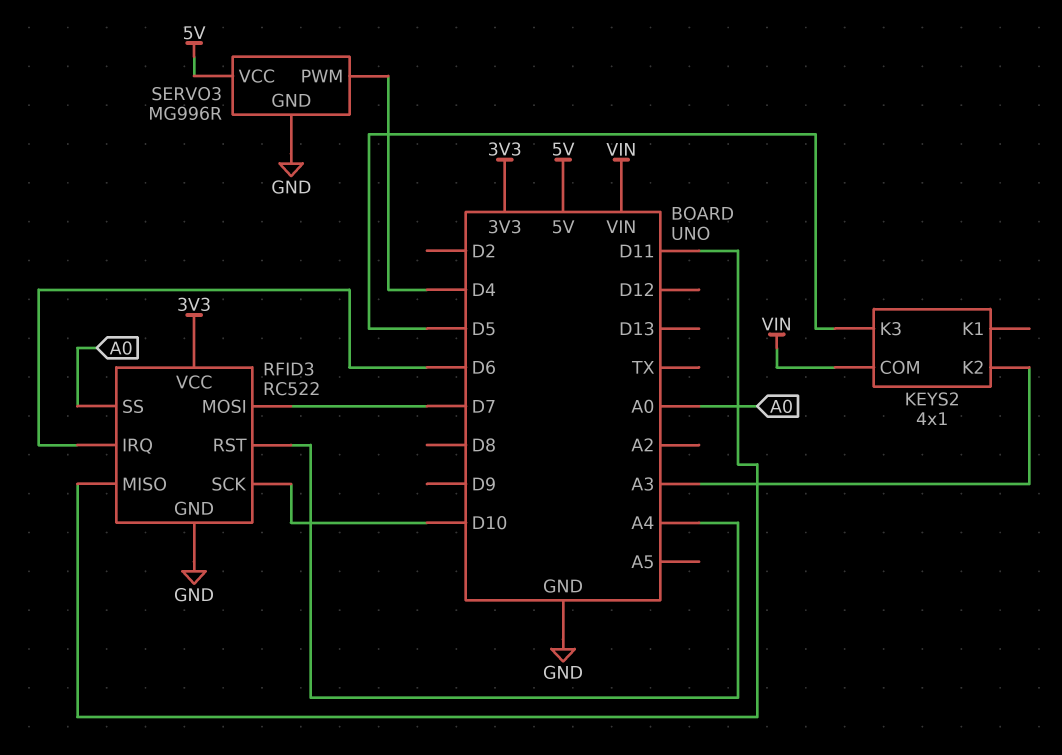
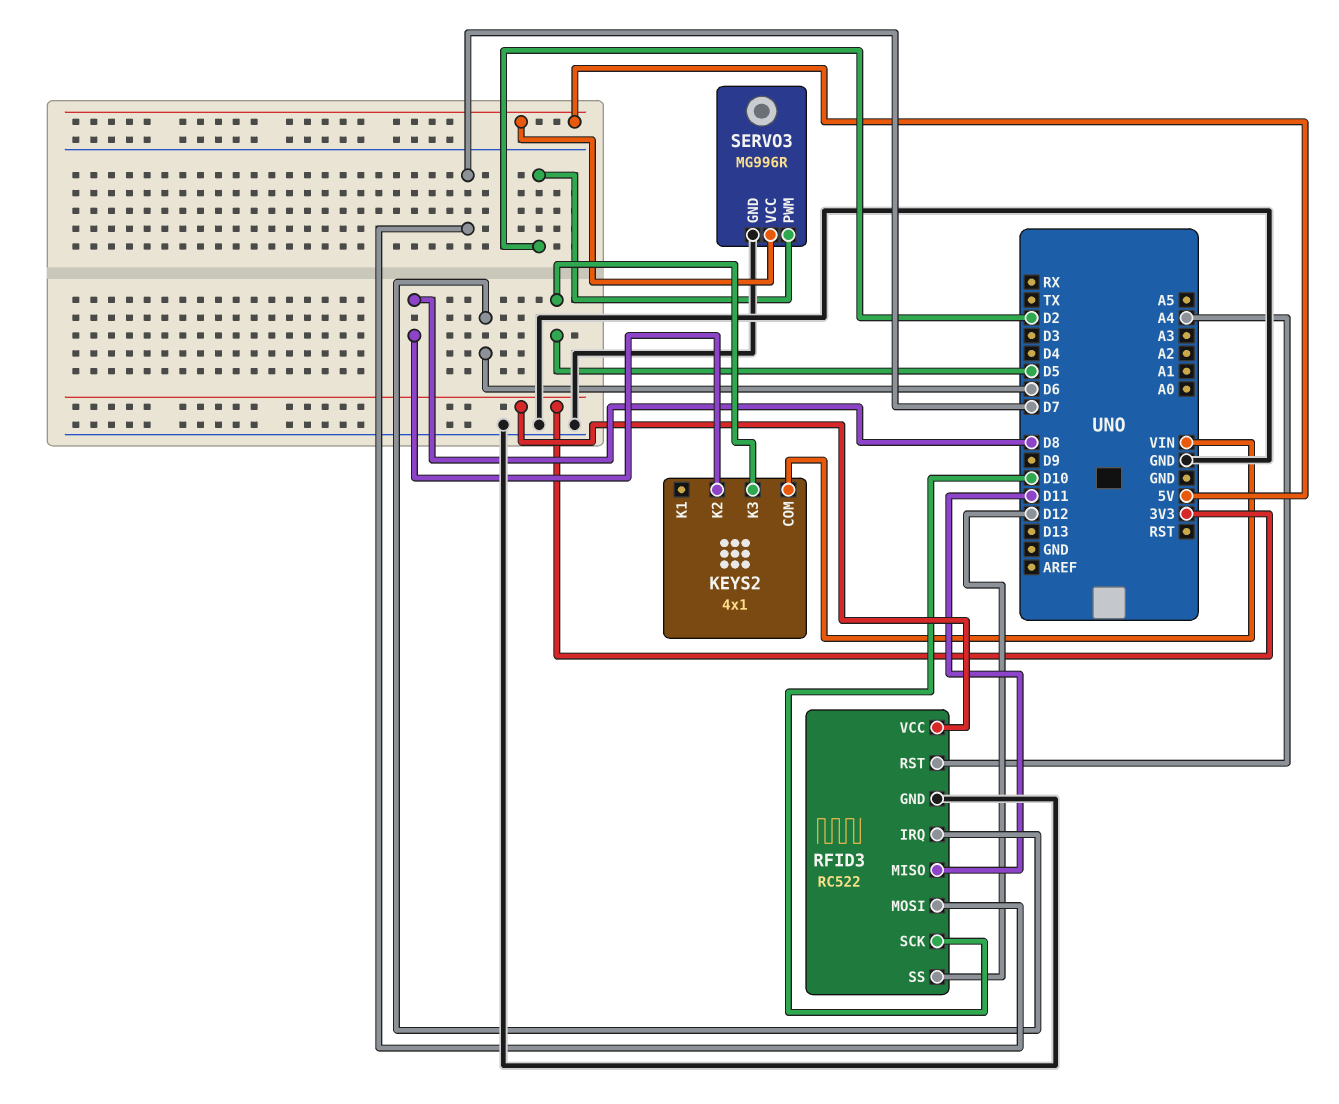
KEYS2 pin K2: A3 -> D8
RFID3 pin SS: A0 -> D12
SERVO3 pin PWM: D4 -> D2

